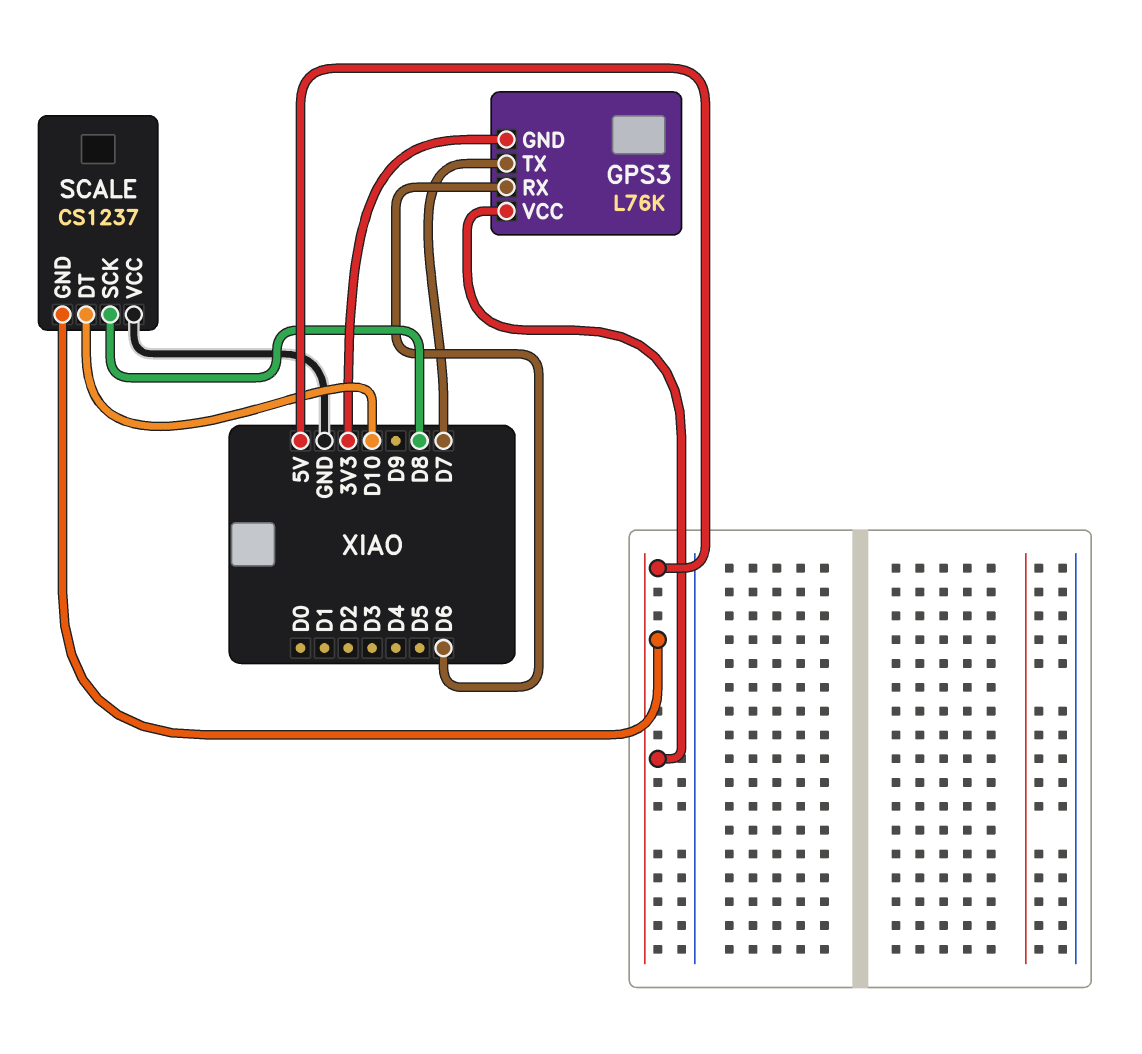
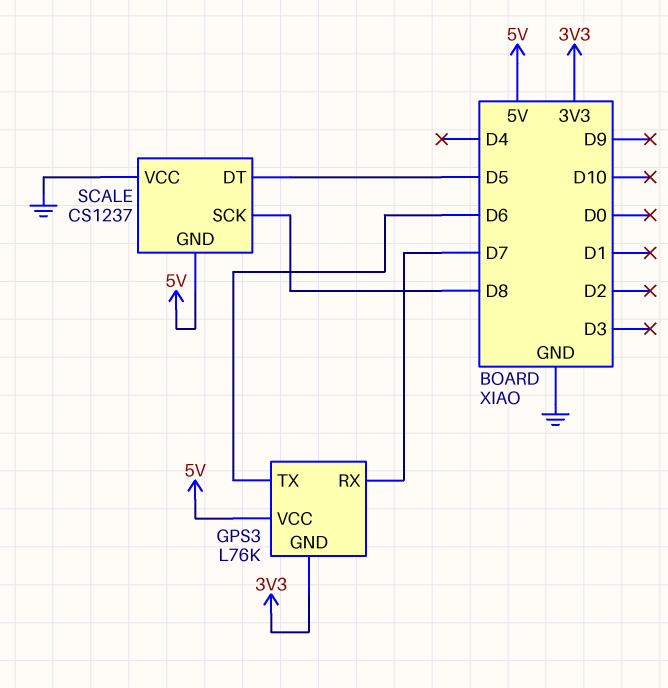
GPS3 pin RX: D6 -> D7
GPS3 pin TX: D7 -> D6
SCALE pin DT: D10 -> D5

